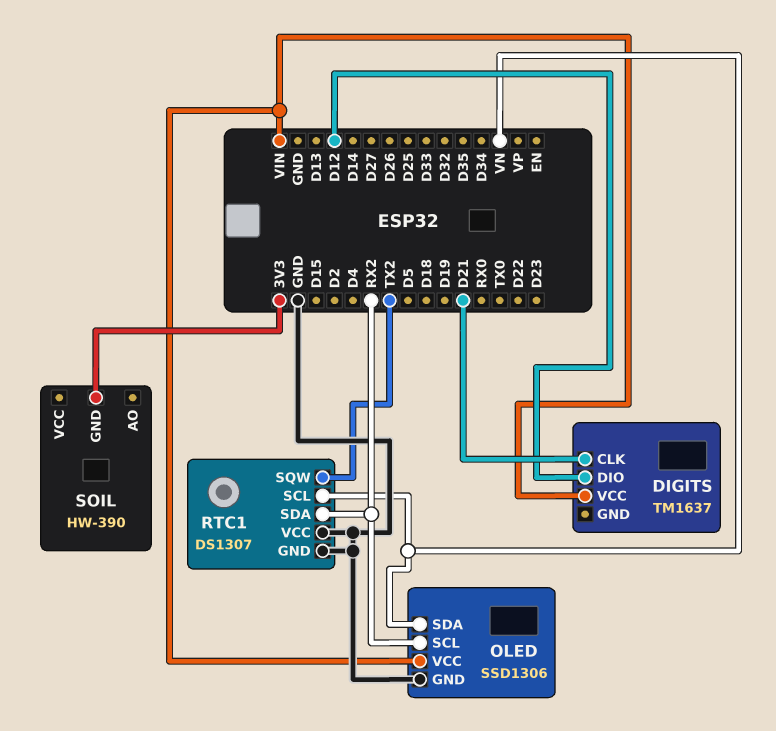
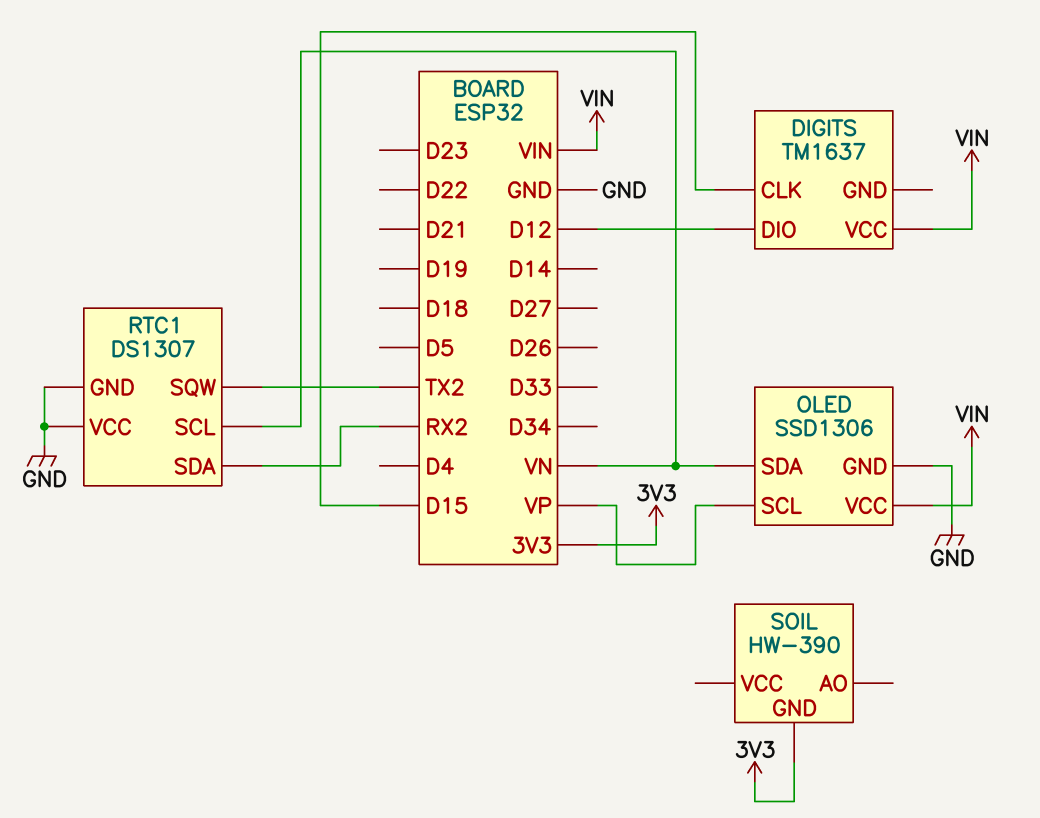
DIGITS pin CLK: D21 -> D15
OLED pin SCL: RX2 -> VP

